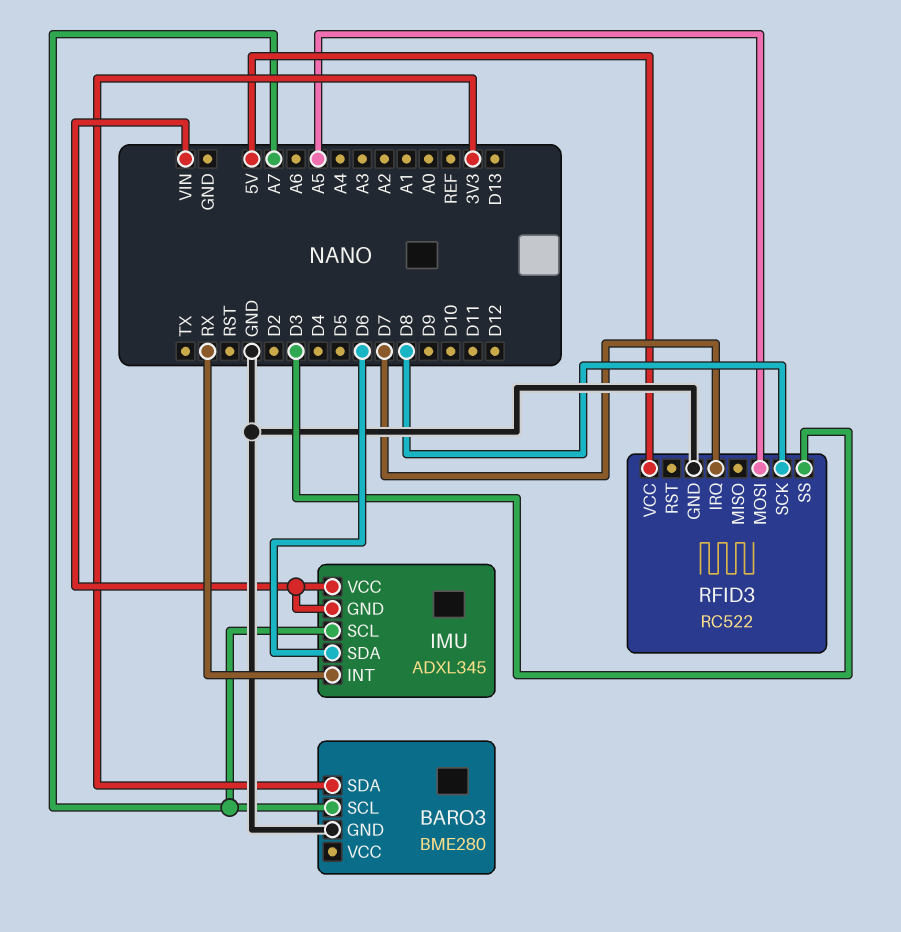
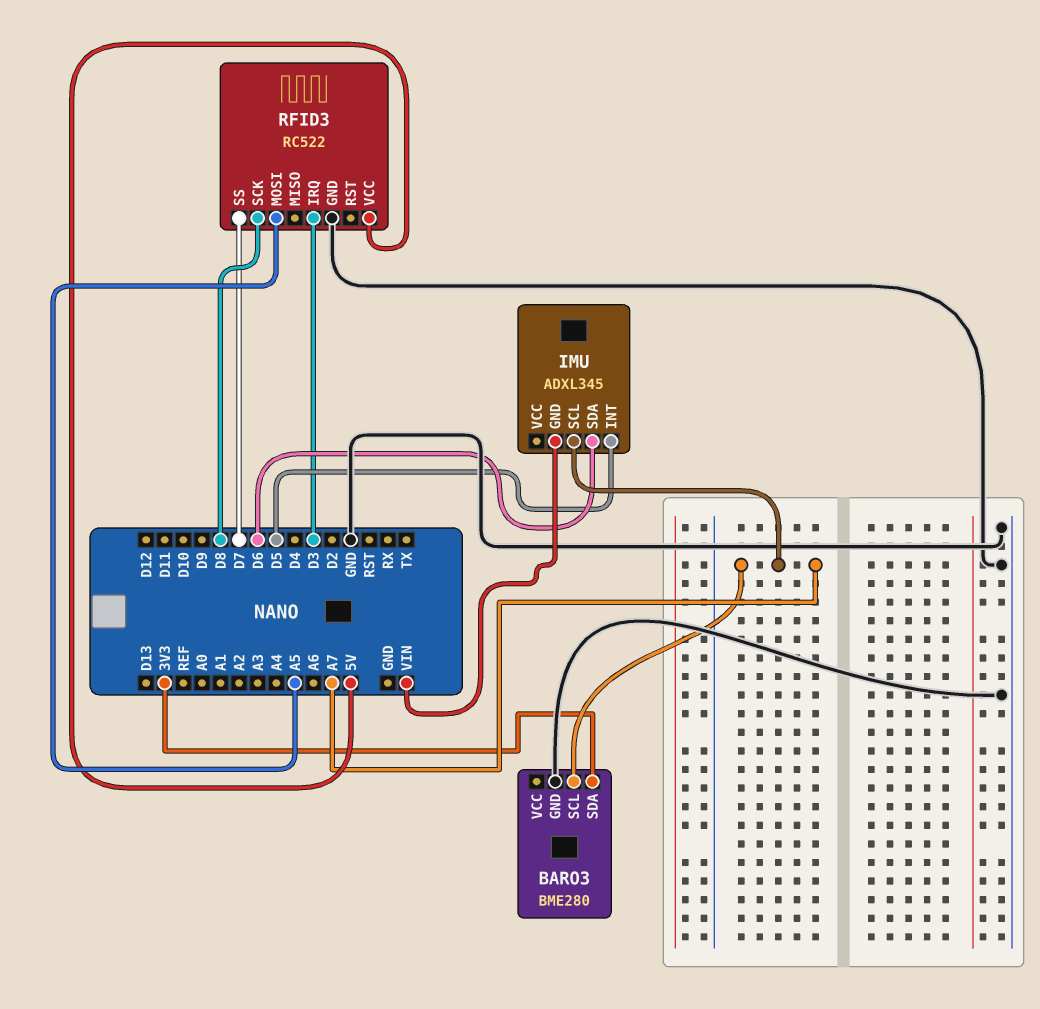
IMU pin INT: RX -> D5
IMU pin VCC: VIN -> none
RFID3 pin IRQ: D7 -> D3
RFID3 pin SS: D3 -> D7

